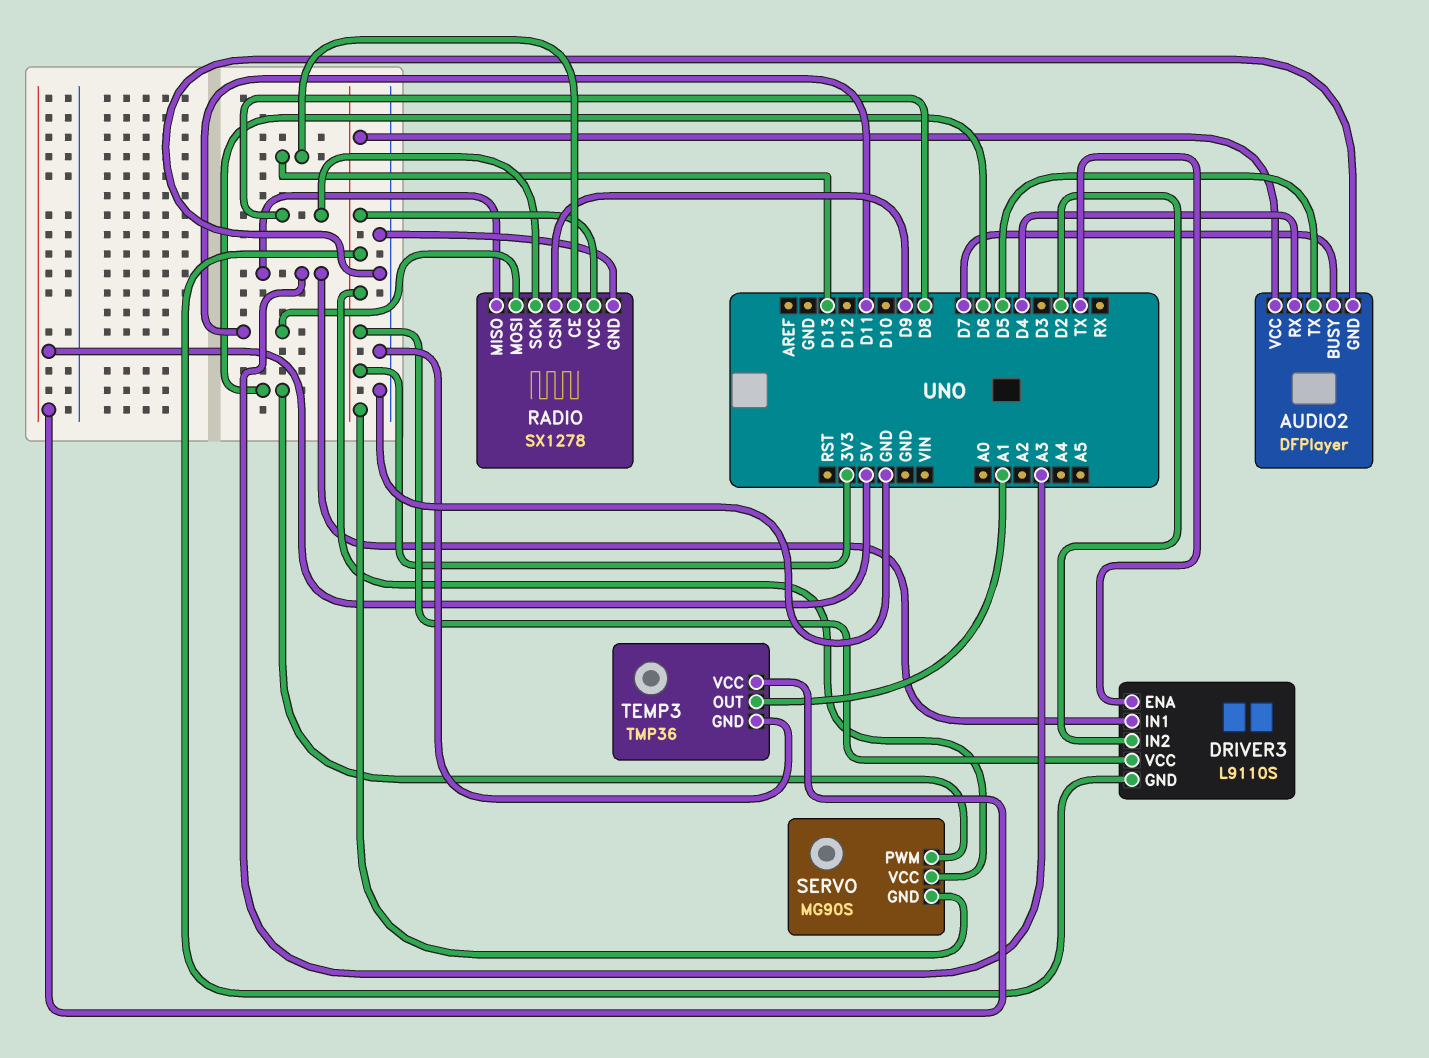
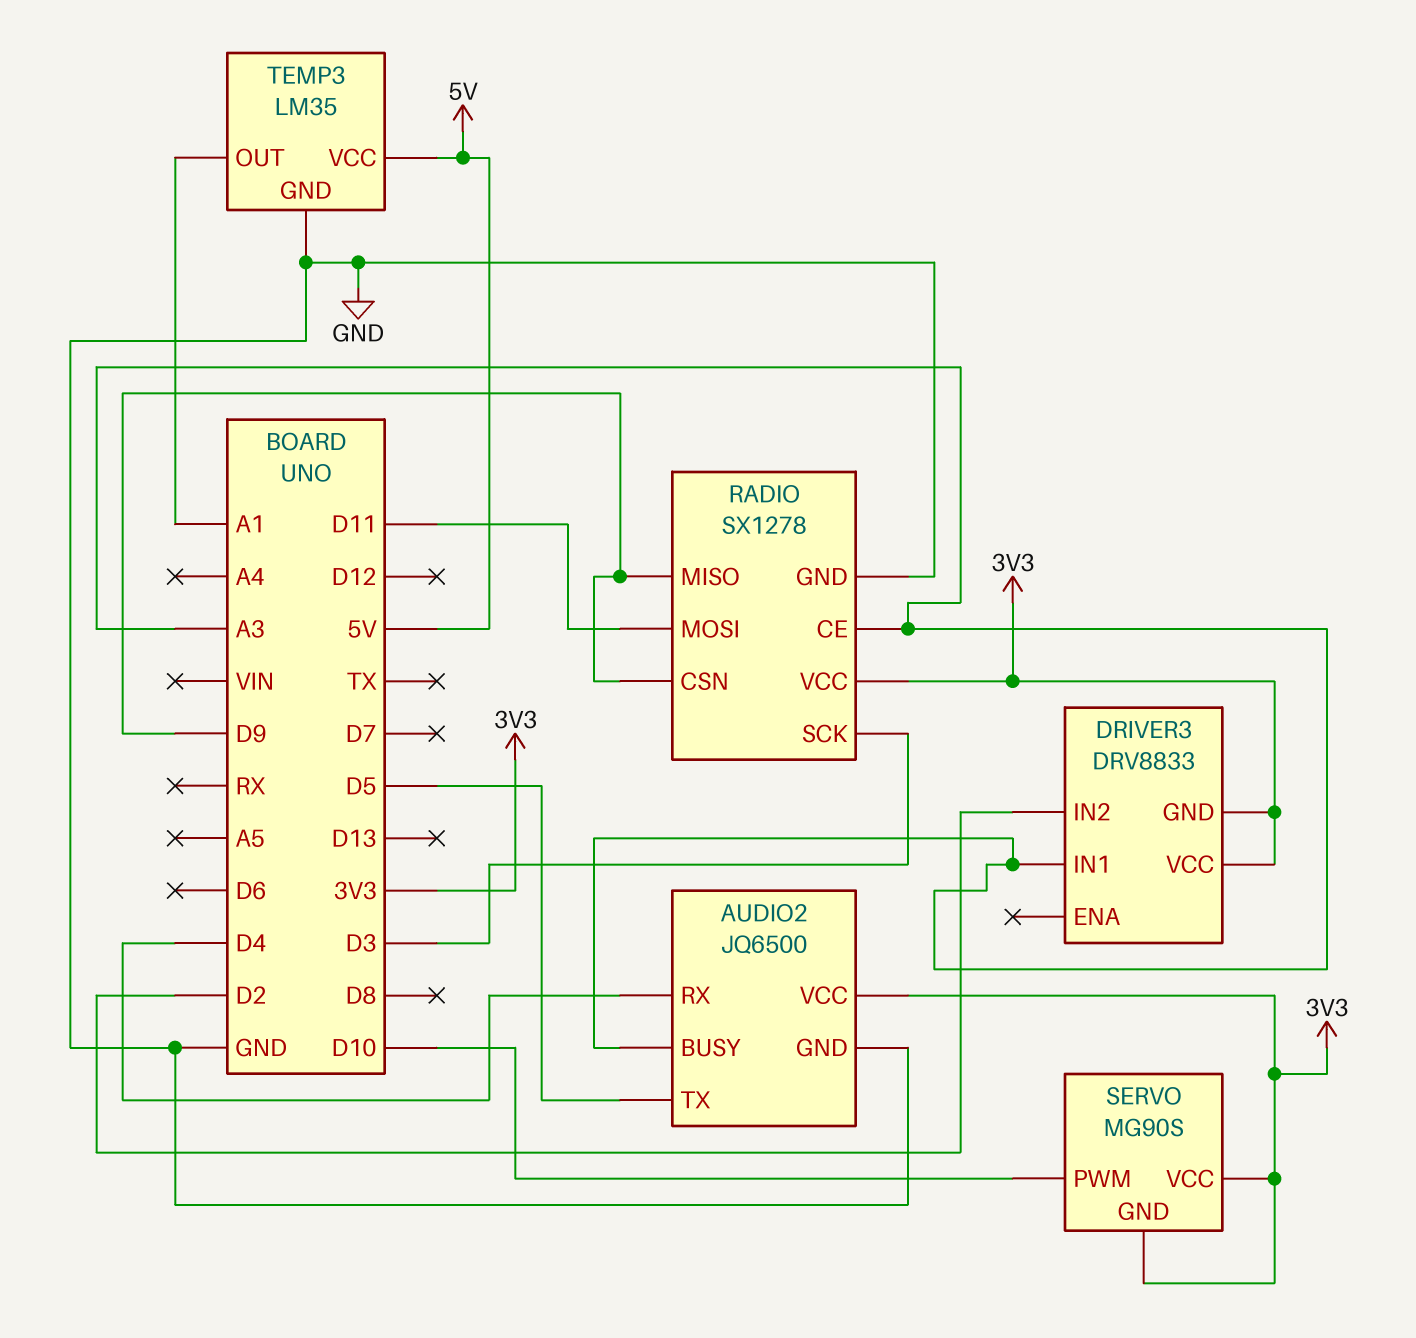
AUDIO2: DFPlayer -> JQ6500
AUDIO2 pin BUSY: D7 -> A3
DRIVER3: L9110S -> DRV8833
DRIVER3 pin ENA: TX -> none
RADIO pin CE: D13 -> A3
RADIO pin MISO: A3 -> D9
RADIO pin SCK: D8 -> D3
SERVO pin PWM: D6 -> D10
TEMP3: TMP36 -> LM35

